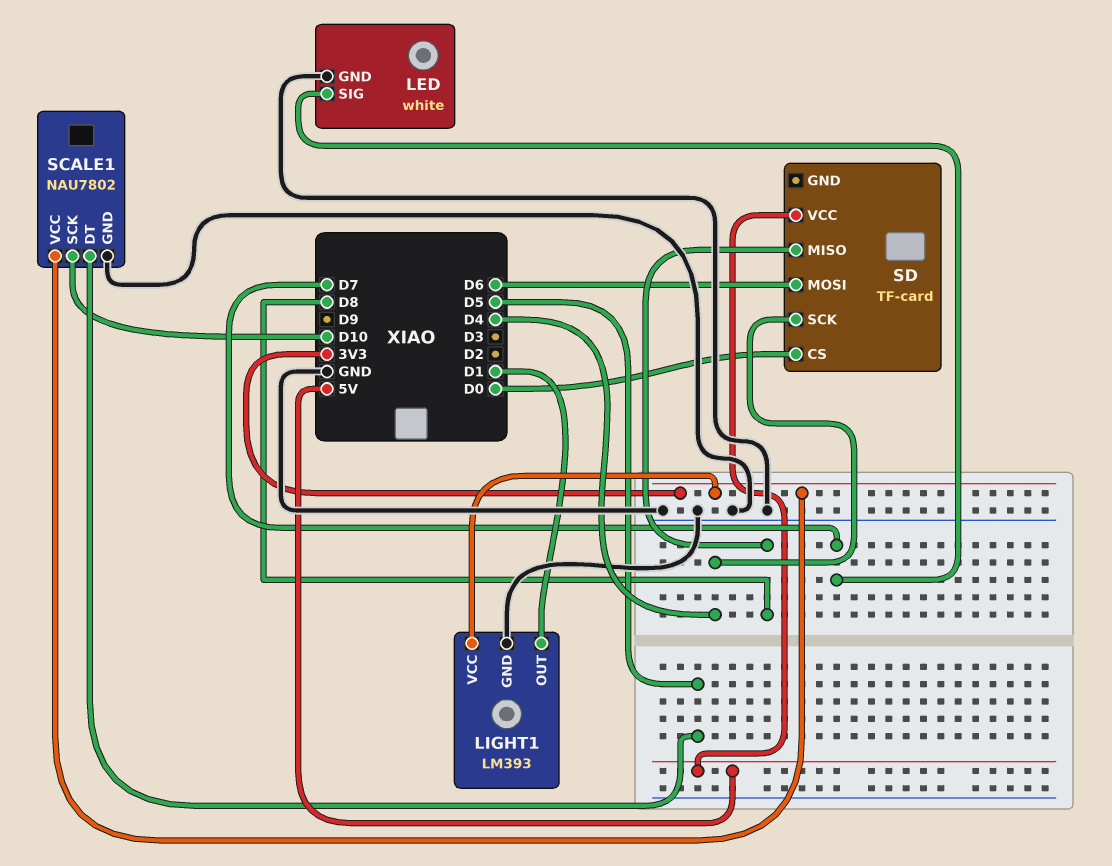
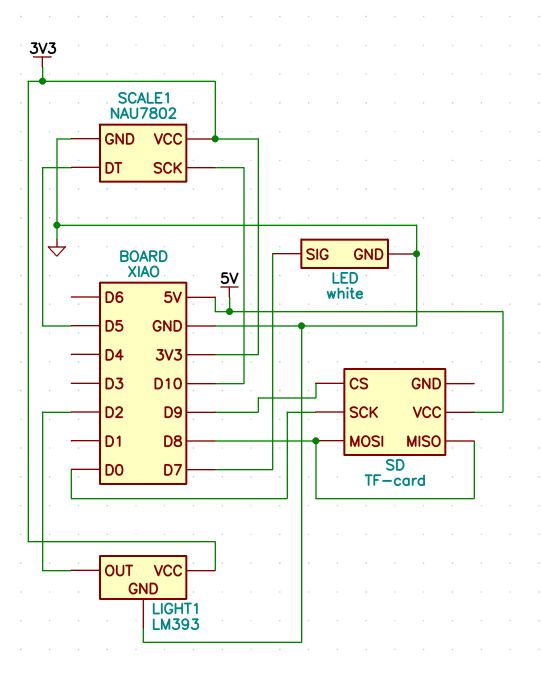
LIGHT1 pin OUT: D1 -> D2
SD pin CS: D0 -> D9
SD pin MOSI: D6 -> D8
SD pin SCK: D4 -> D0

